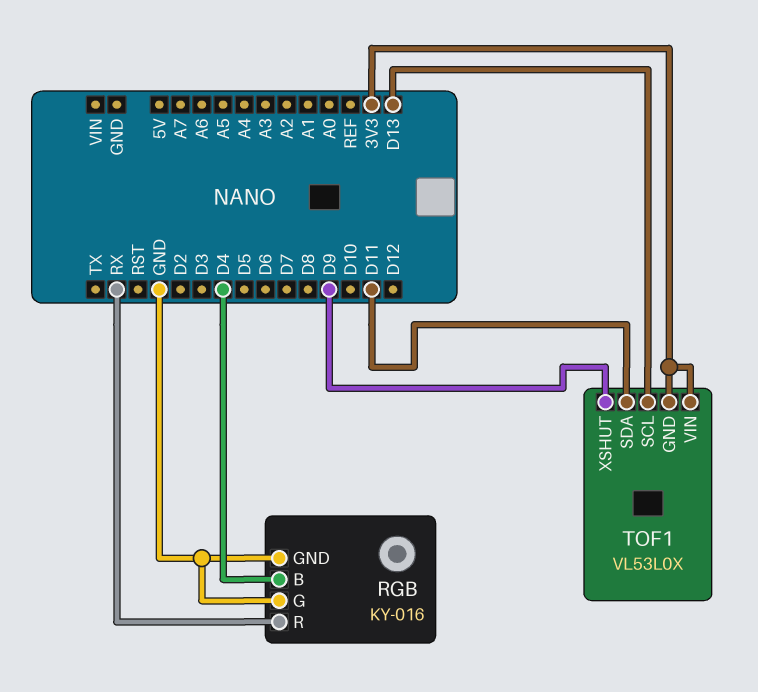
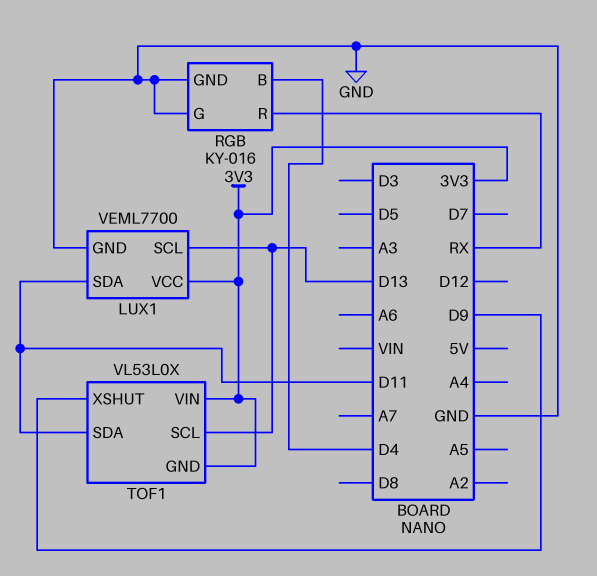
LUX1: none -> VEML7700
LUX1 pin GND: none -> GND
LUX1 pin SCL: none -> D13
LUX1 pin SDA: none -> D11
LUX1 pin VCC: none -> 3V3

